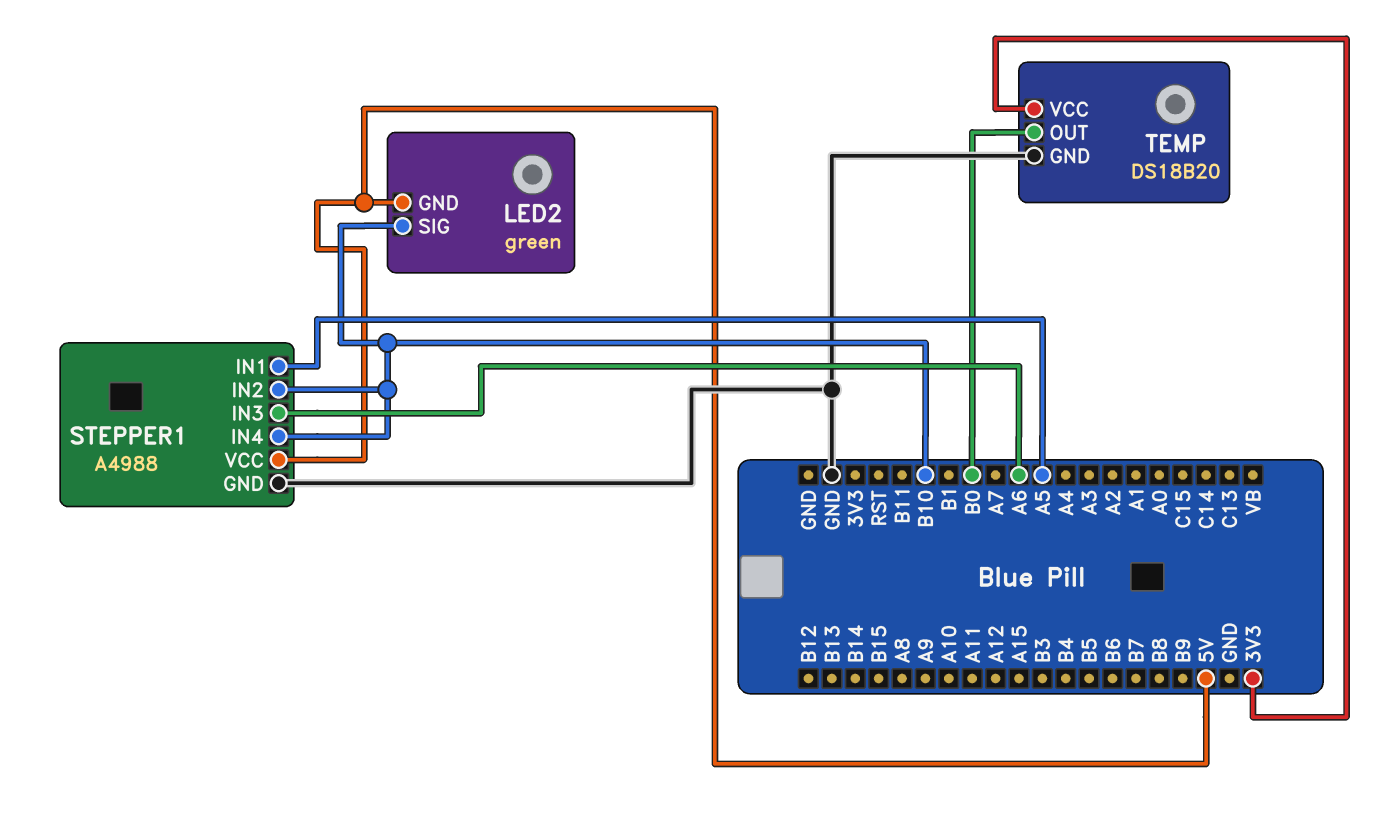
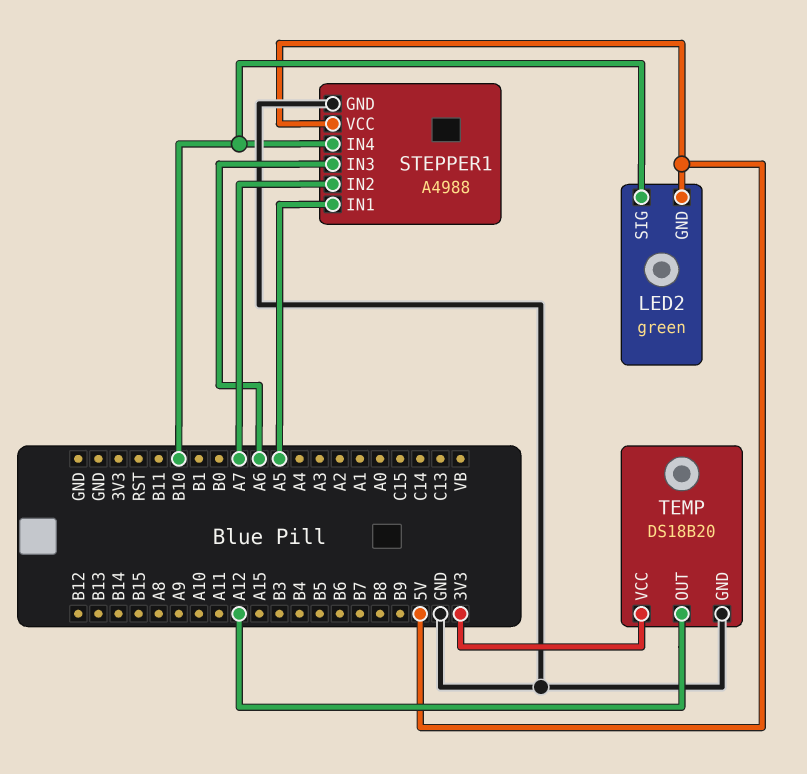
STEPPER1 pin IN2: B10 -> A7
TEMP pin OUT: B0 -> A12

